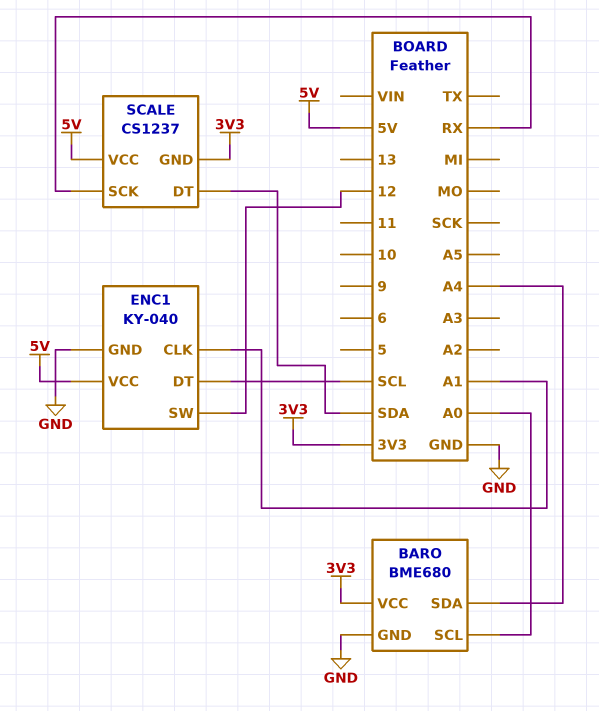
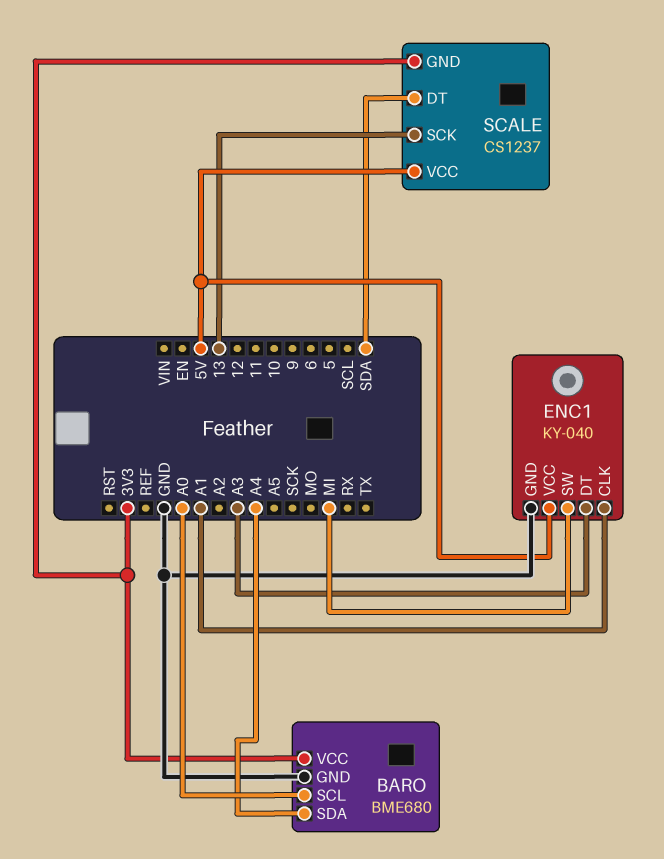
ENC1 pin DT: SCL -> A3
ENC1 pin SW: 12 -> MI
SCALE pin SCK: RX -> 13

